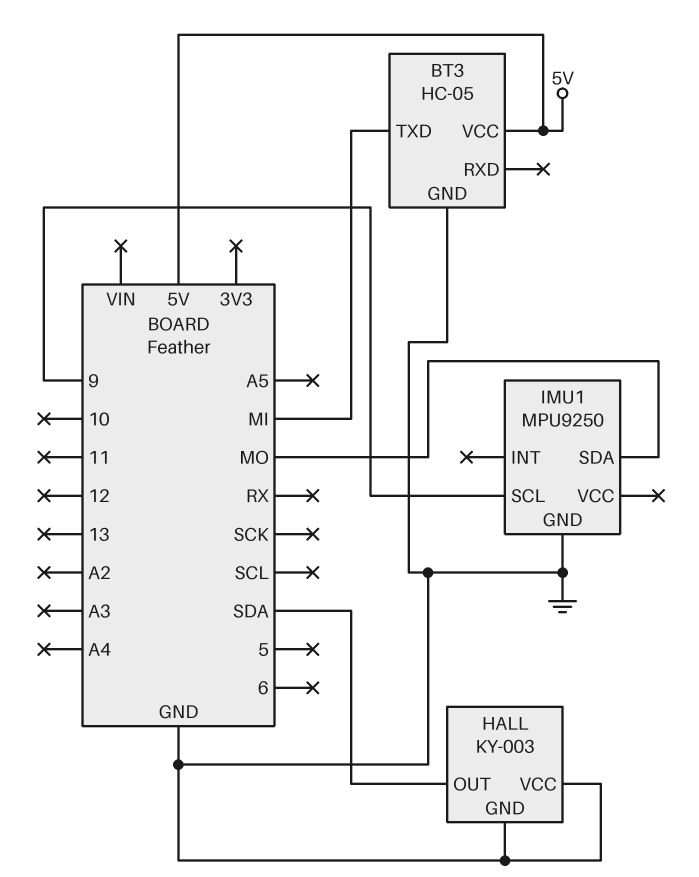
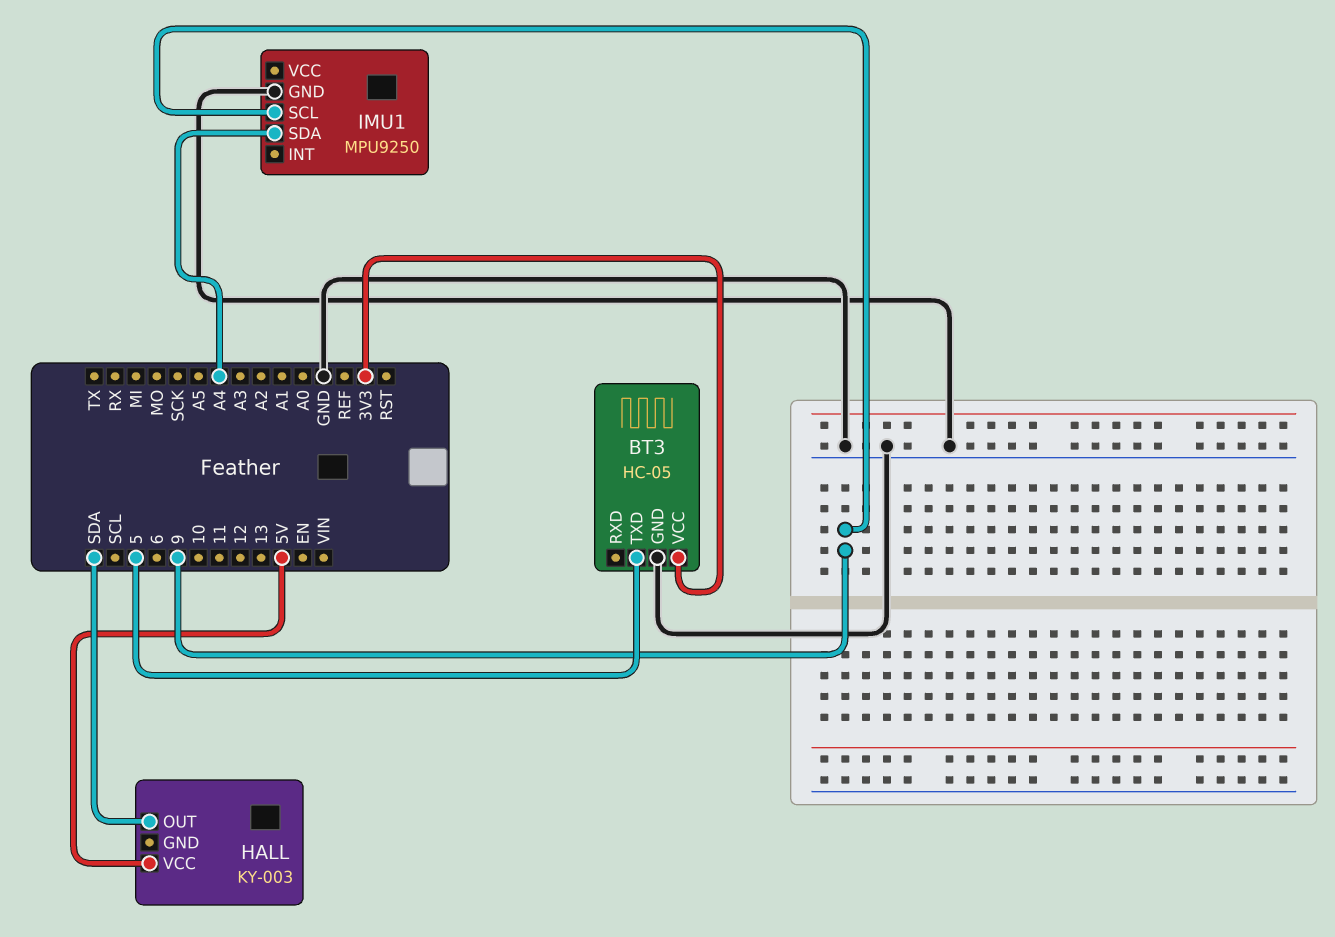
BT3 pin TXD: MI -> 5
BT3 pin VCC: 5V -> 3V3
HALL pin GND: GND -> none
HALL pin VCC: GND -> 5V
IMU1 pin SDA: MO -> A4

